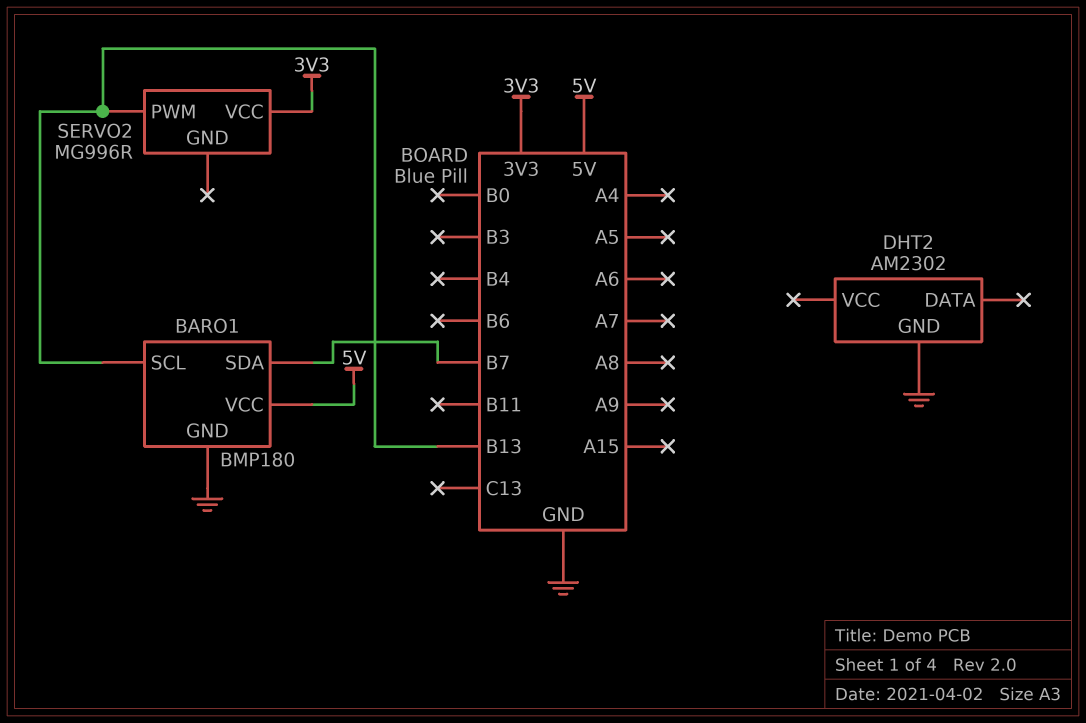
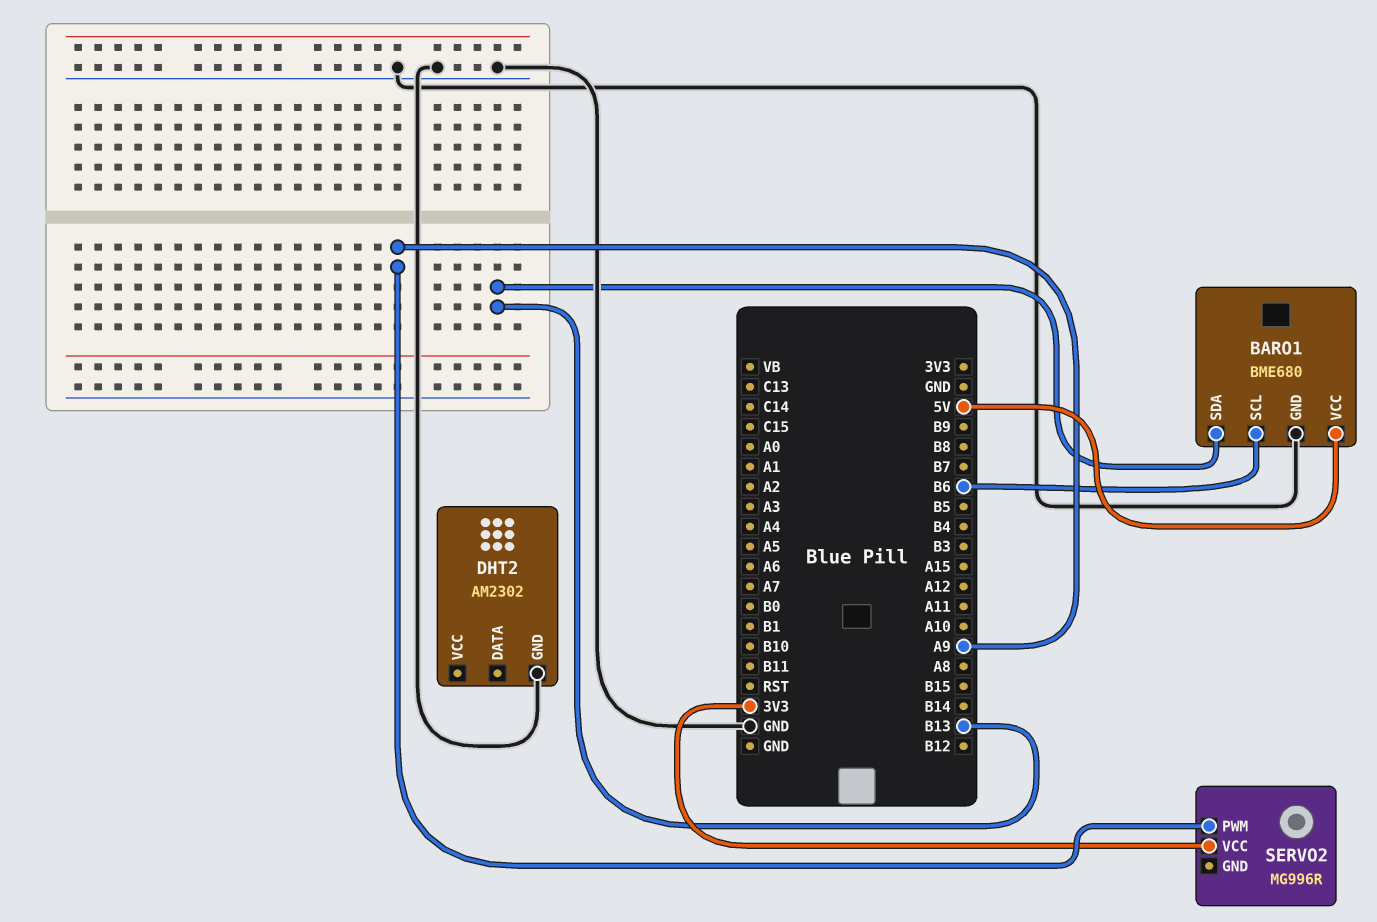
BARO1: BMP180 -> BME680
BARO1 pin SCL: B13 -> B6
BARO1 pin SDA: B7 -> B13
SERVO2 pin PWM: B13 -> A9

